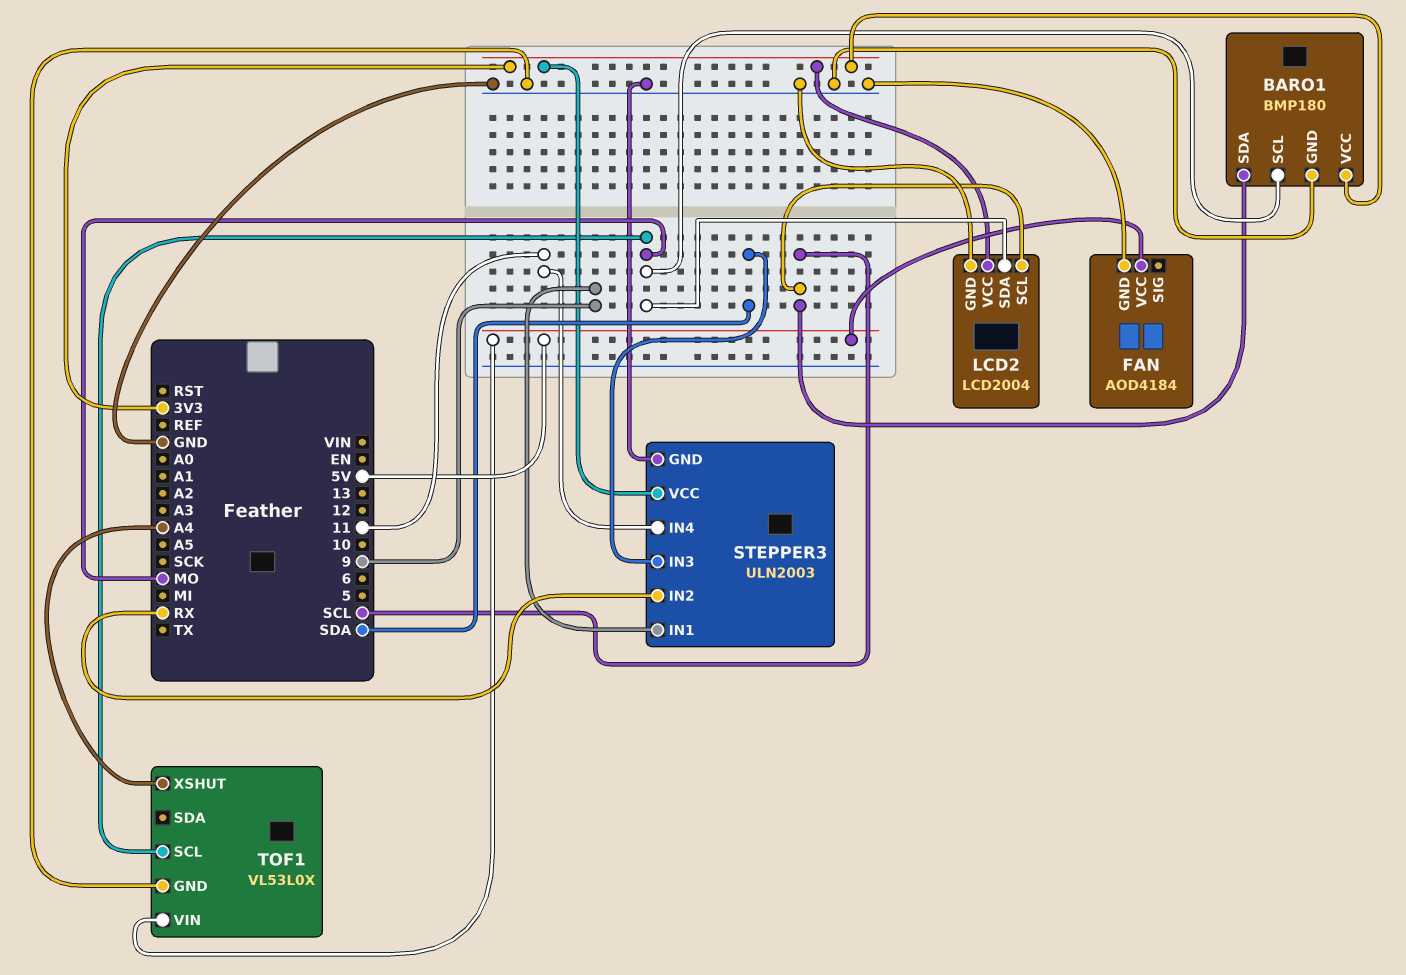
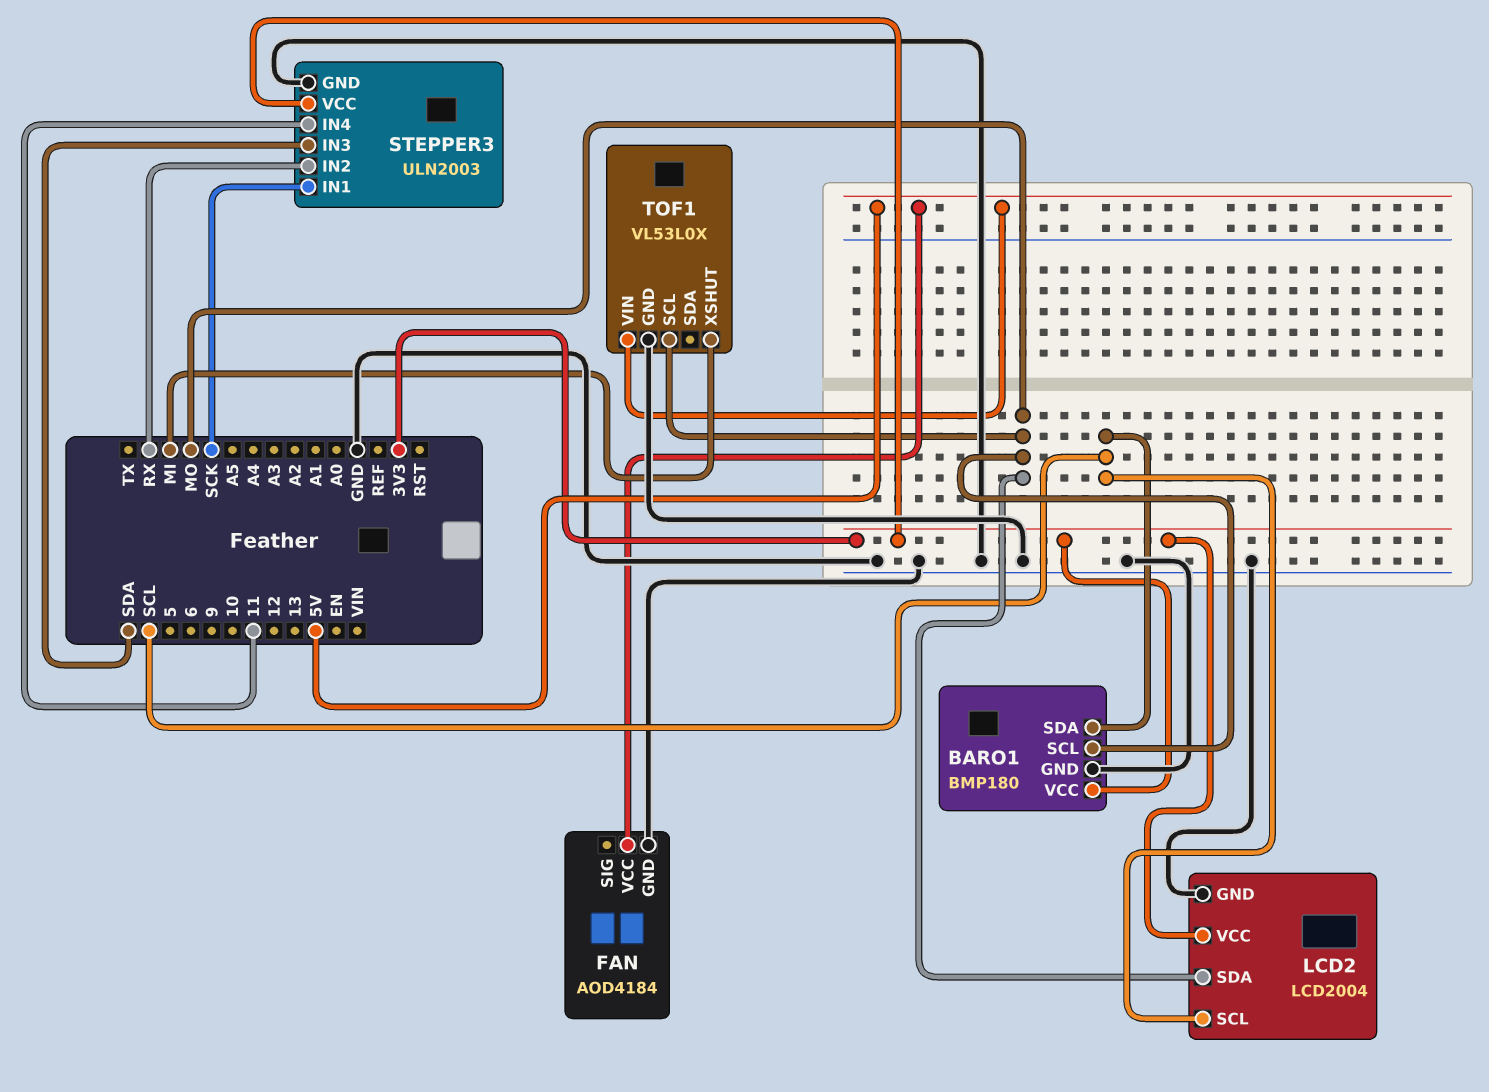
STEPPER3 pin IN1: 9 -> SCK
TOF1 pin XSHUT: A4 -> MI

